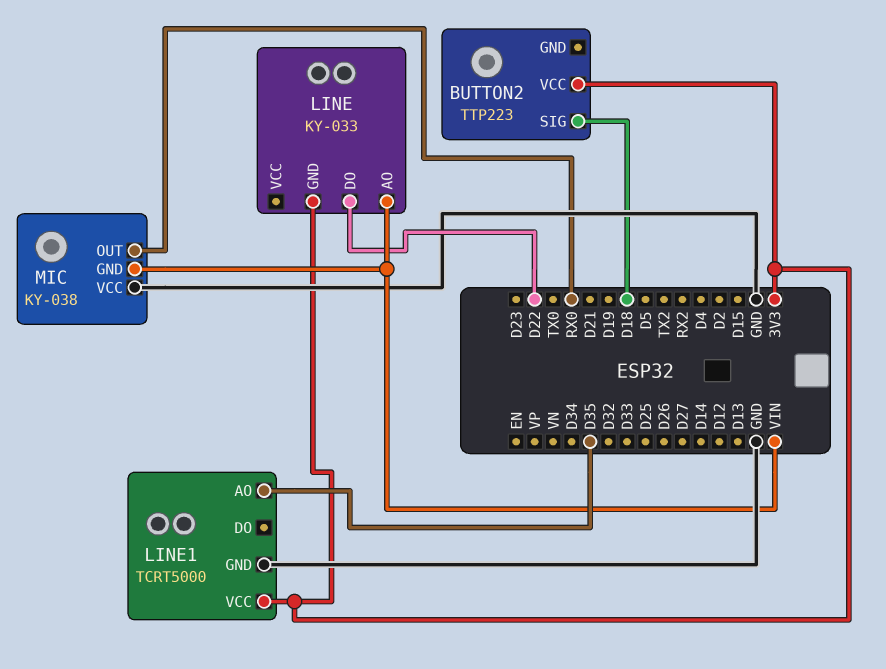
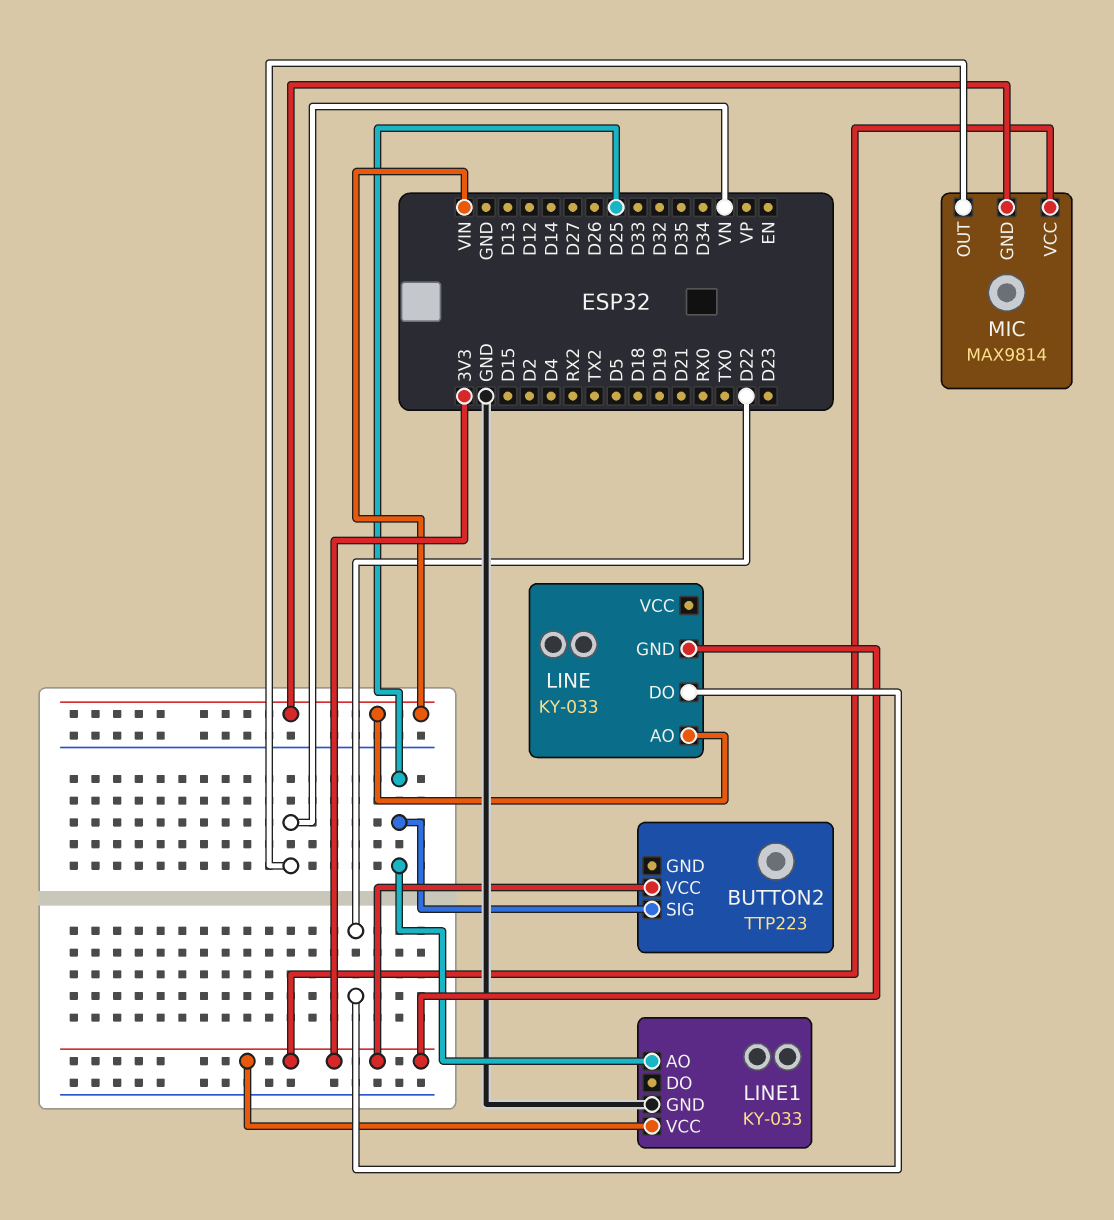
BUTTON2 pin SIG: D18 -> D25
LINE1: TCRT5000 -> KY-033
LINE1 pin AO: D35 -> D25
MIC: KY-038 -> MAX9814
MIC pin OUT: RX0 -> VN
MIC pin VCC: GND -> 3V3

